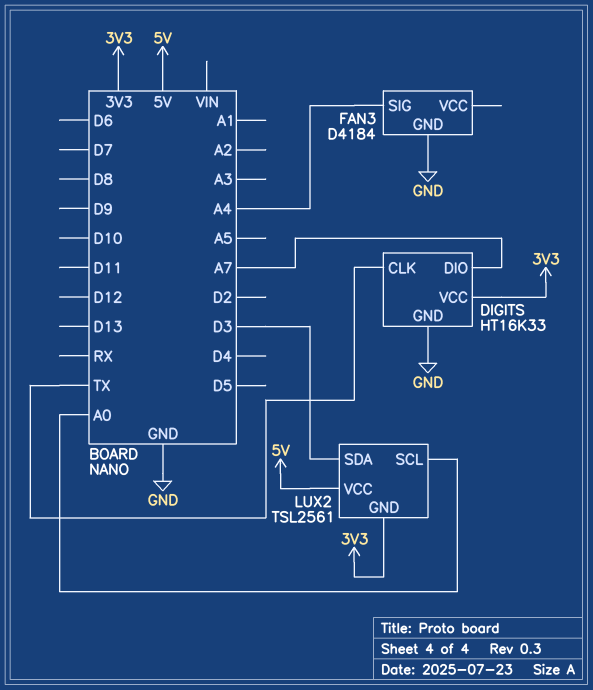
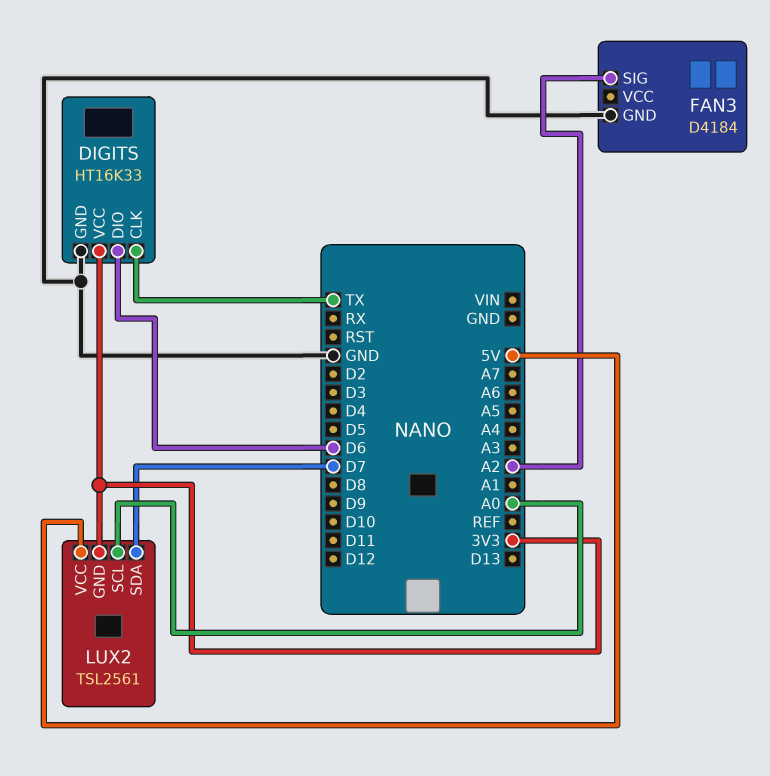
DIGITS pin DIO: A7 -> D6
FAN3 pin SIG: A4 -> A2
LUX2 pin SDA: D3 -> D7

